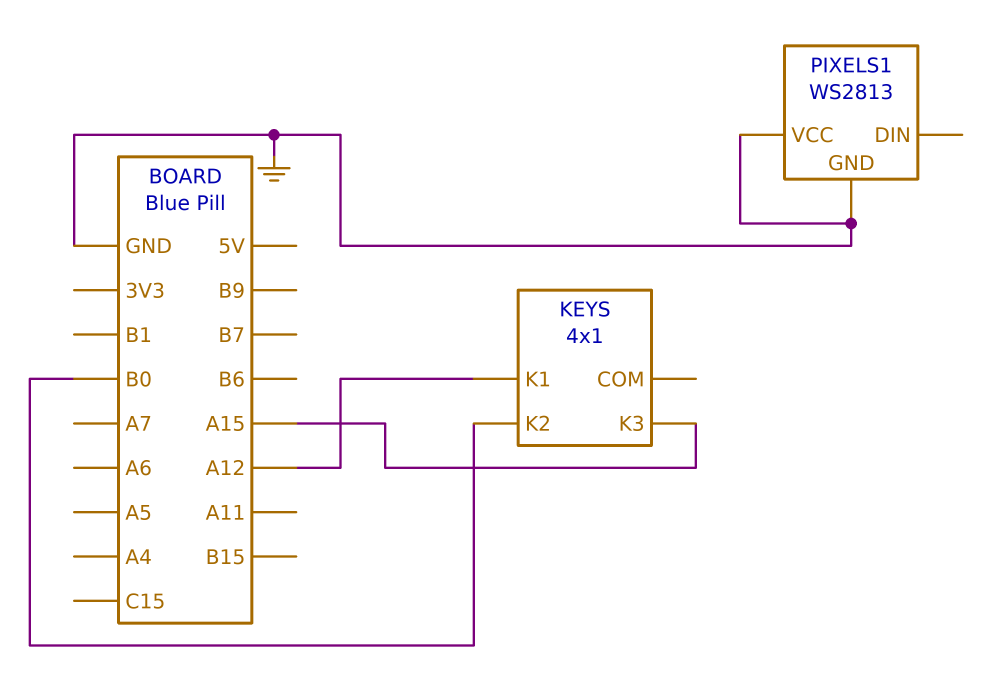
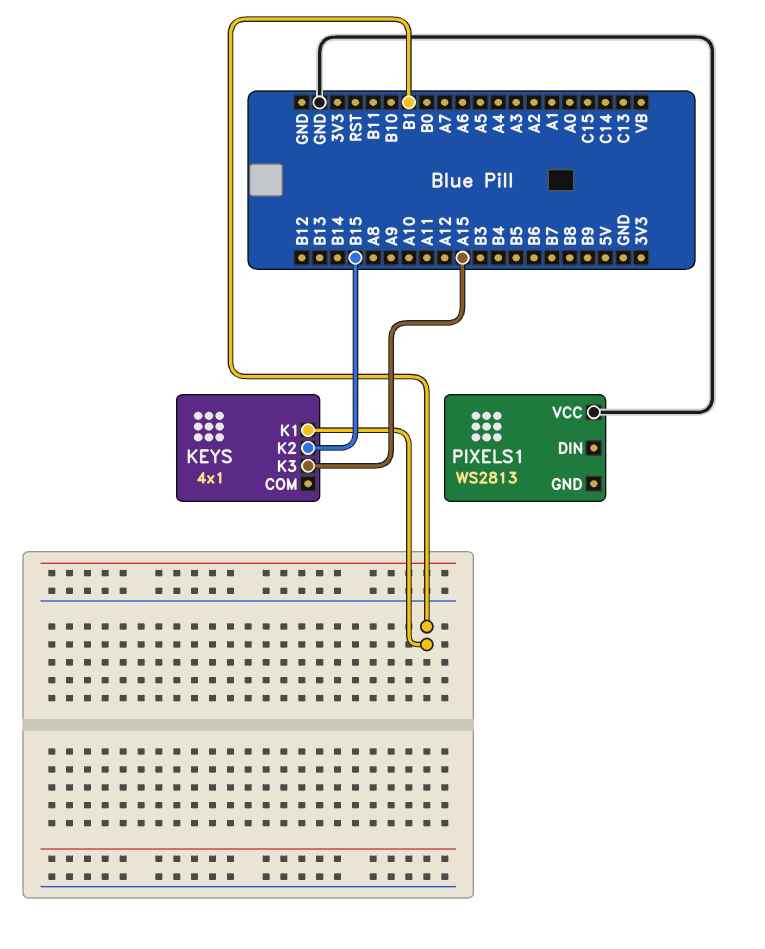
KEYS pin K1: A12 -> B1
KEYS pin K2: B0 -> B15
PIXELS1 pin GND: GND -> none

